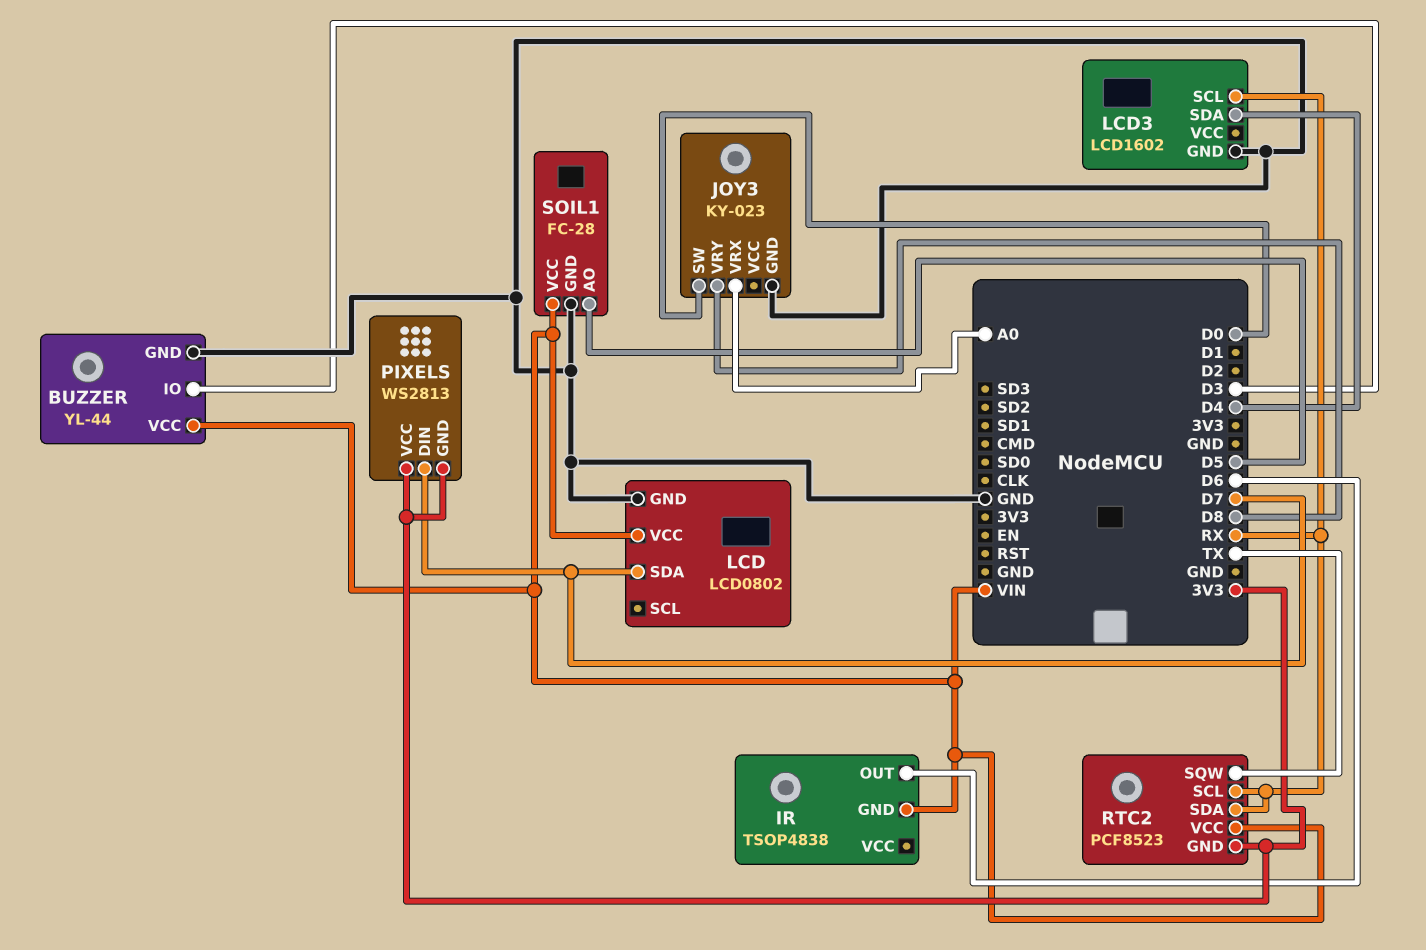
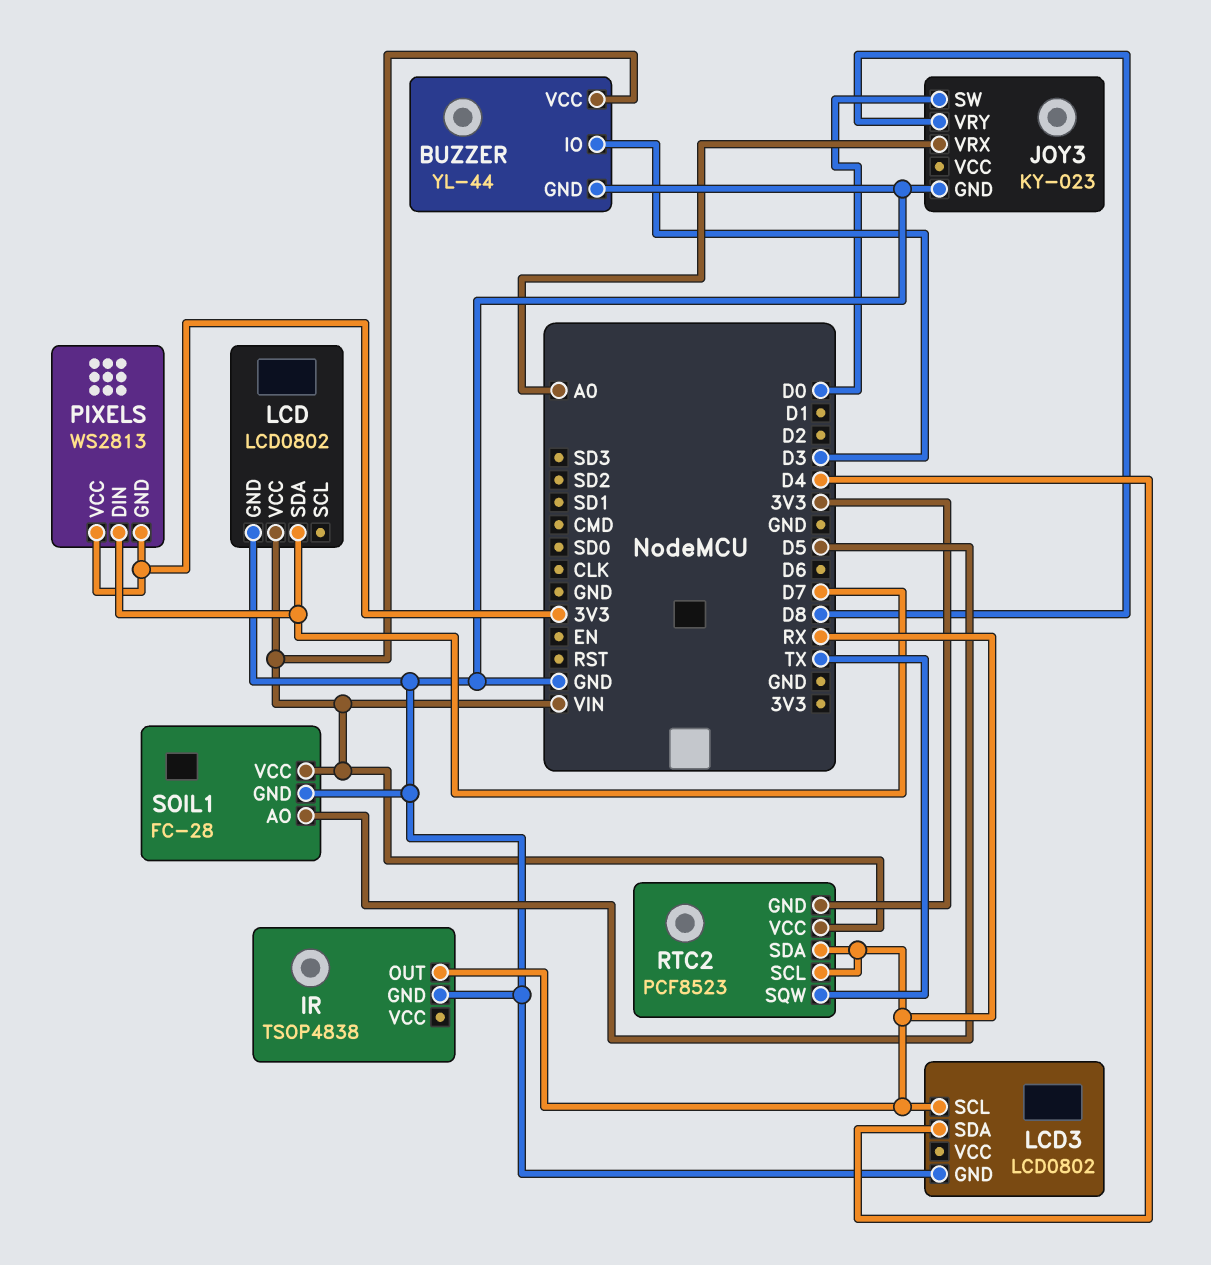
IR pin GND: VIN -> GND
IR pin OUT: D6 -> RX
LCD3: LCD1602 -> LCD0802

